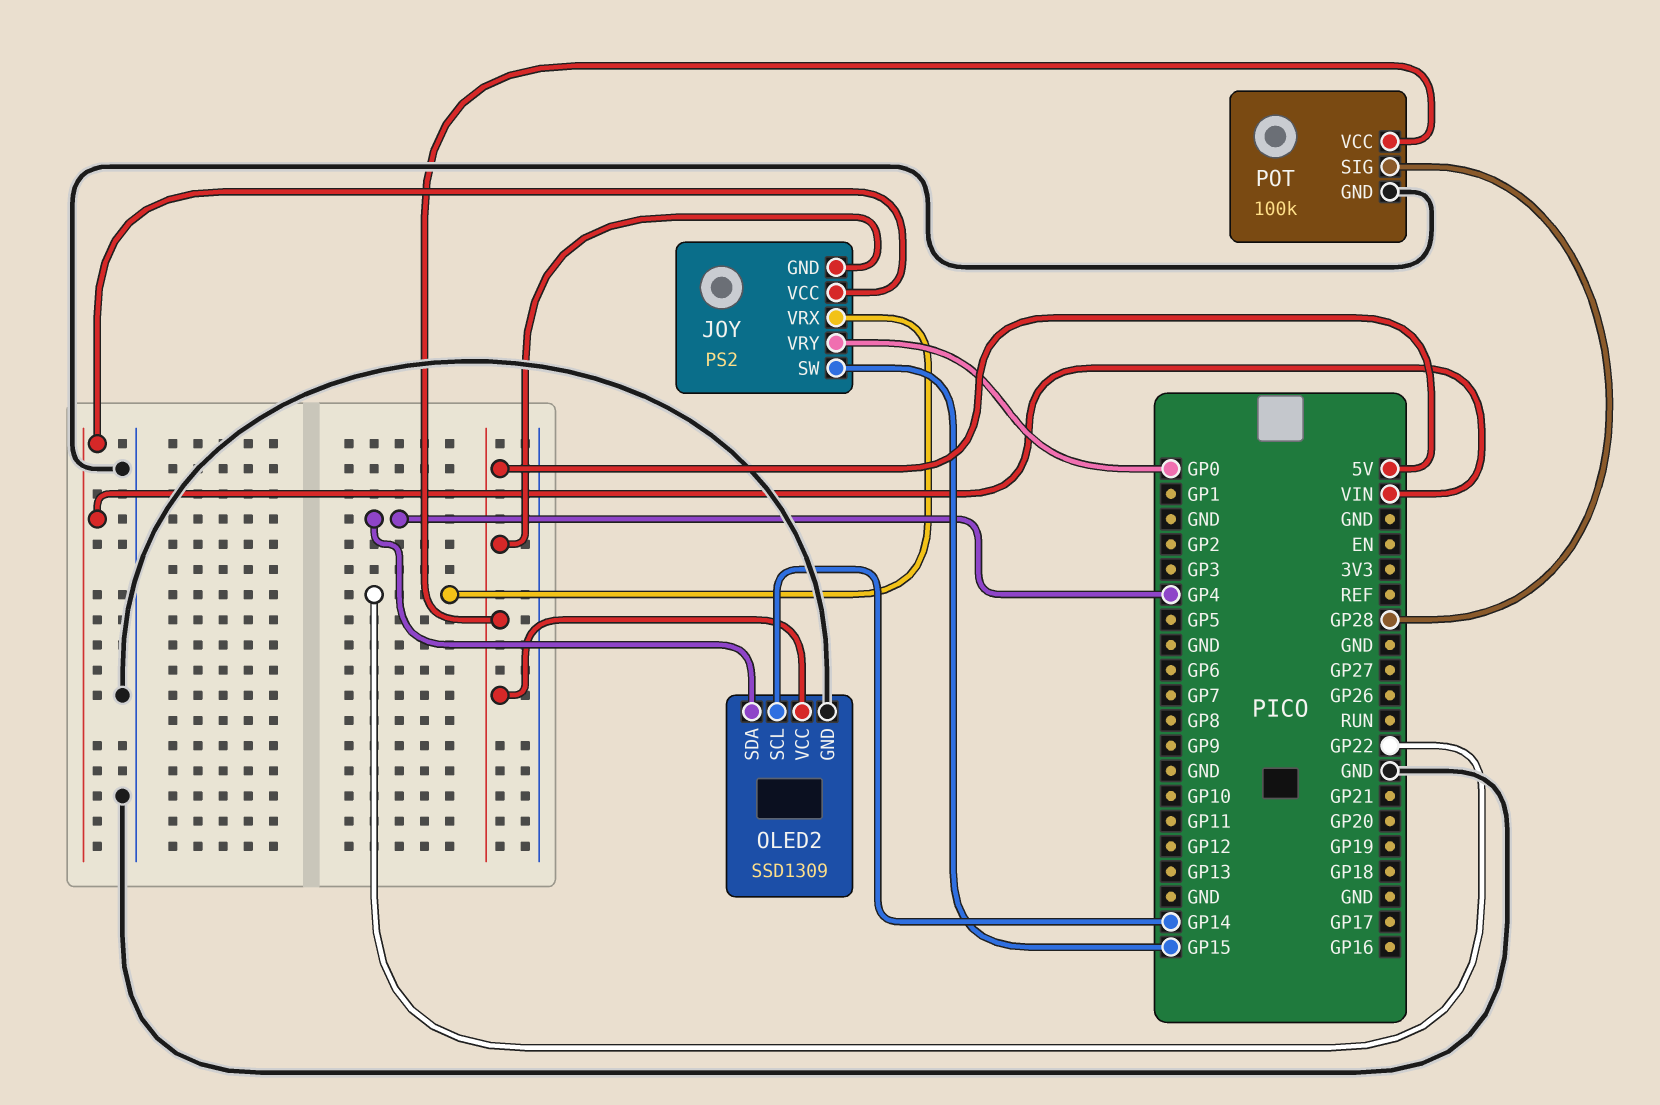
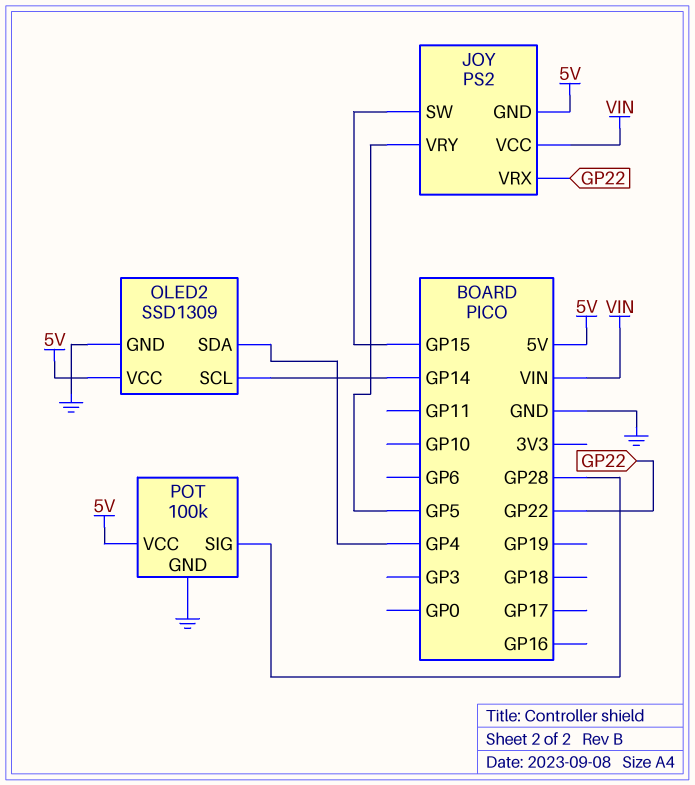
JOY pin VRY: GP0 -> GP5

